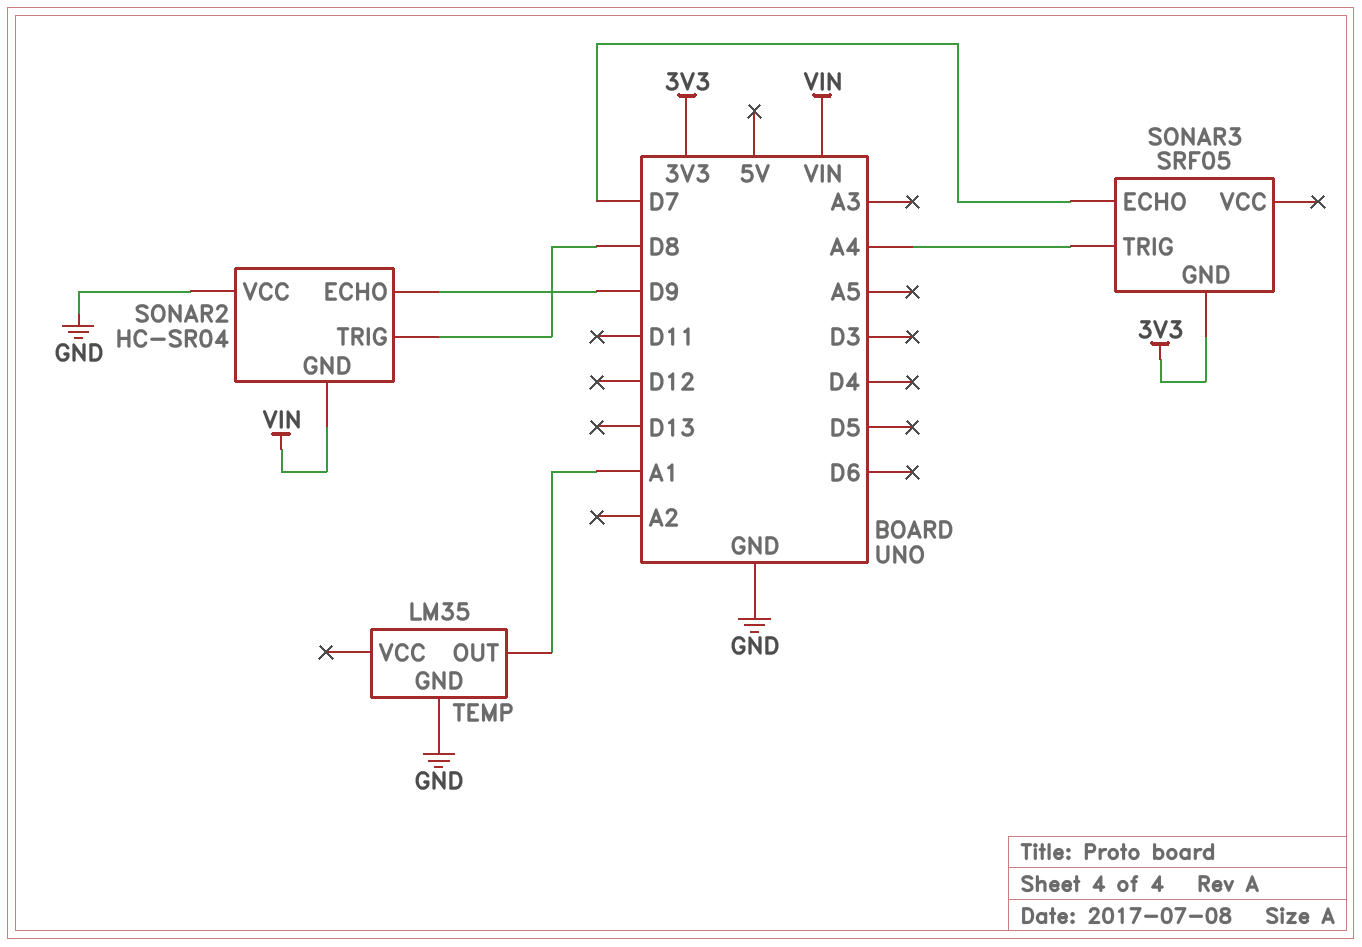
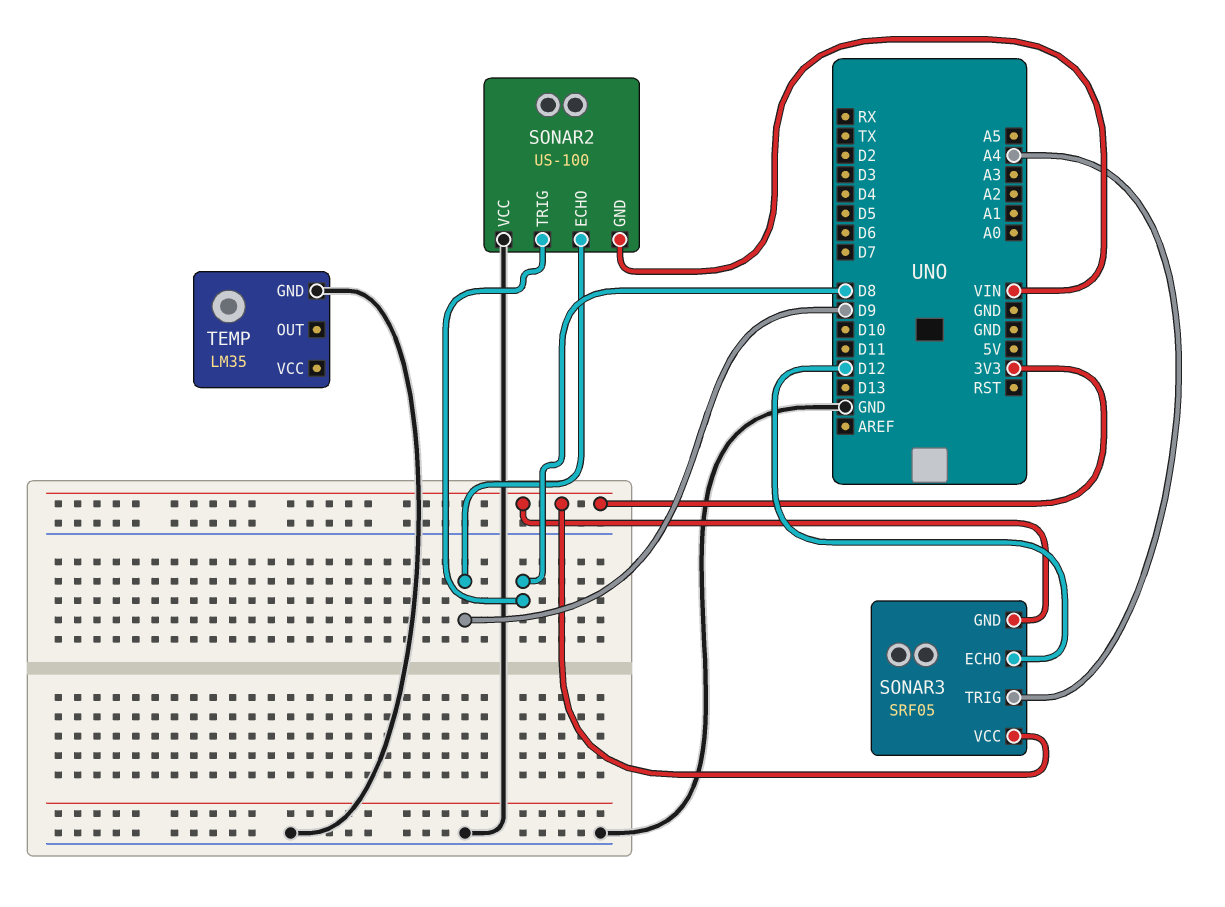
SONAR2: HC-SR04 -> US-100
SONAR3 pin ECHO: D7 -> D12
SONAR3 pin VCC: none -> 3V3
TEMP pin OUT: A1 -> none

